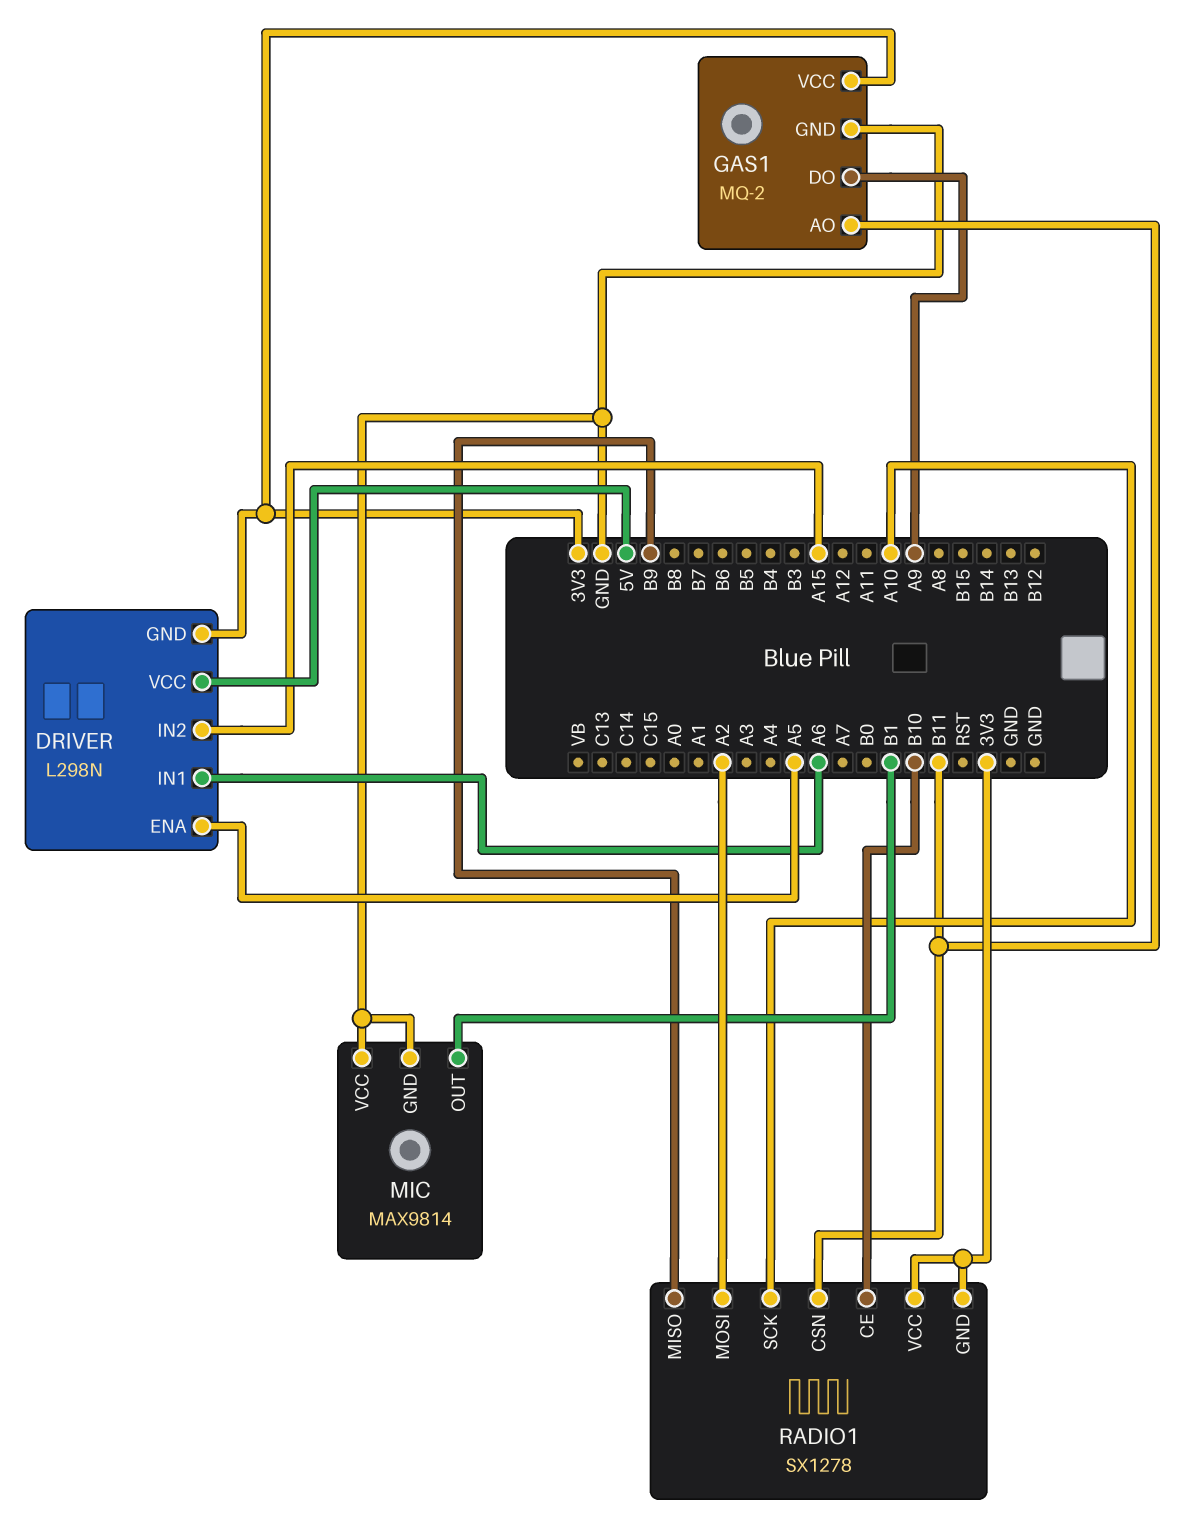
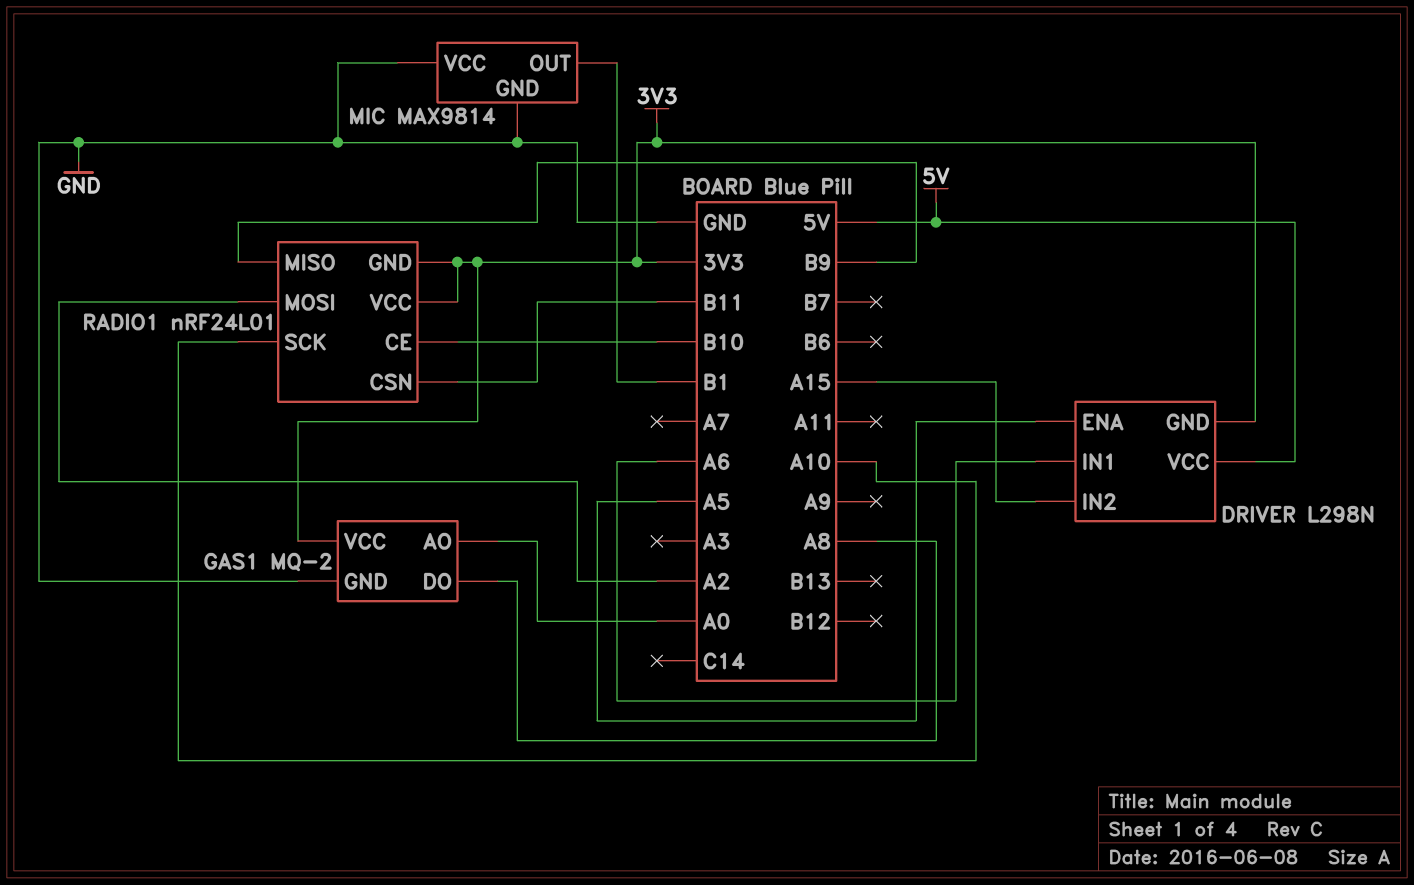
GAS1 pin AO: B11 -> A0
GAS1 pin DO: A9 -> A8
RADIO1: SX1278 -> nRF24L01

